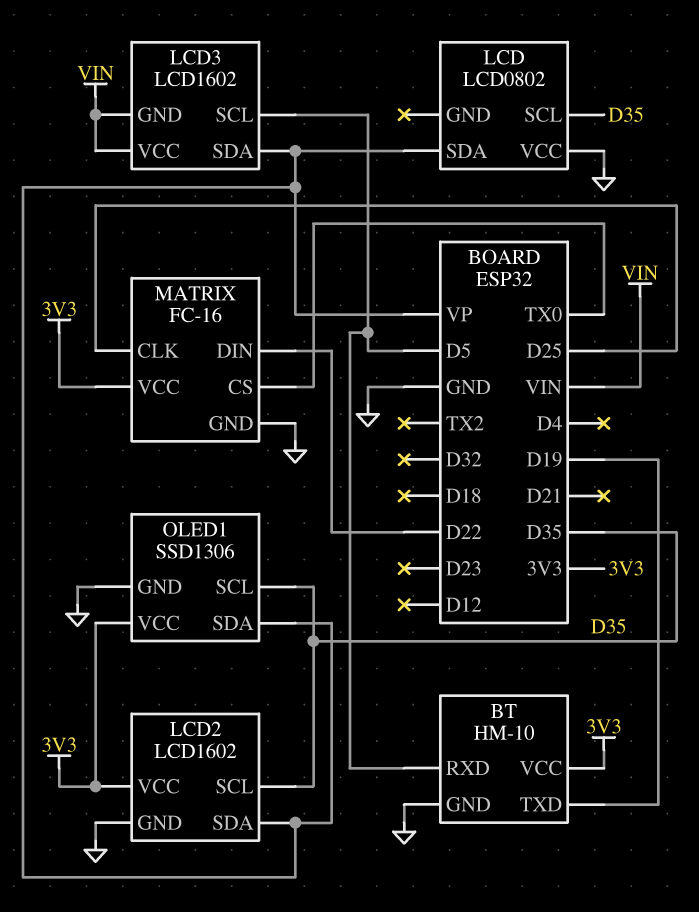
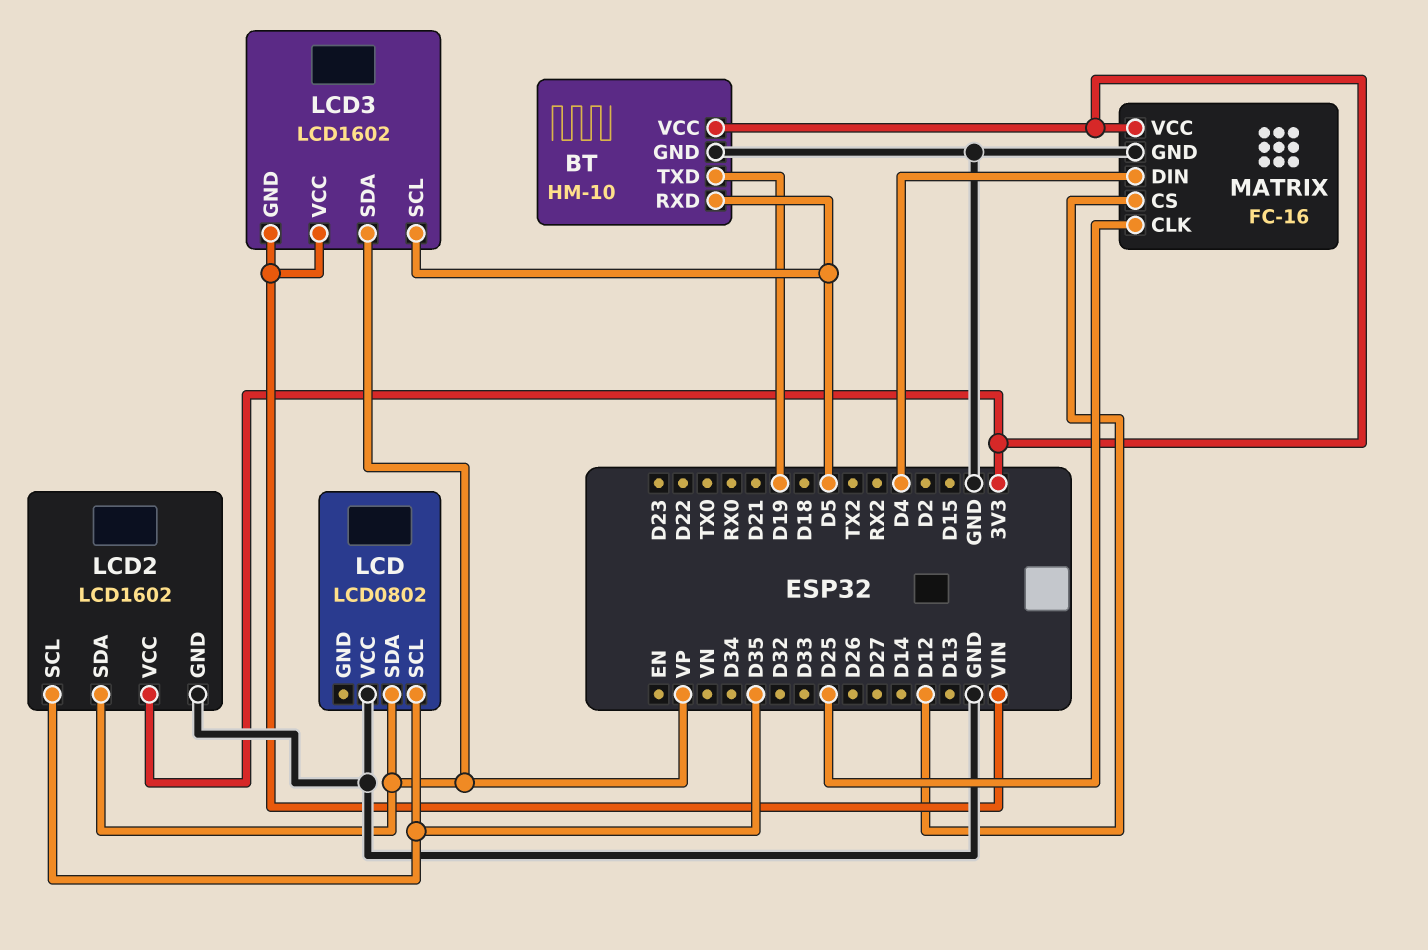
MATRIX pin CS: TX0 -> D12
MATRIX pin DIN: D22 -> D4
OLED1: SSD1306 -> none
OLED1 pin GND: GND -> none
OLED1 pin SCL: D35 -> none
OLED1 pin SDA: VP -> none
OLED1 pin VCC: 3V3 -> none

